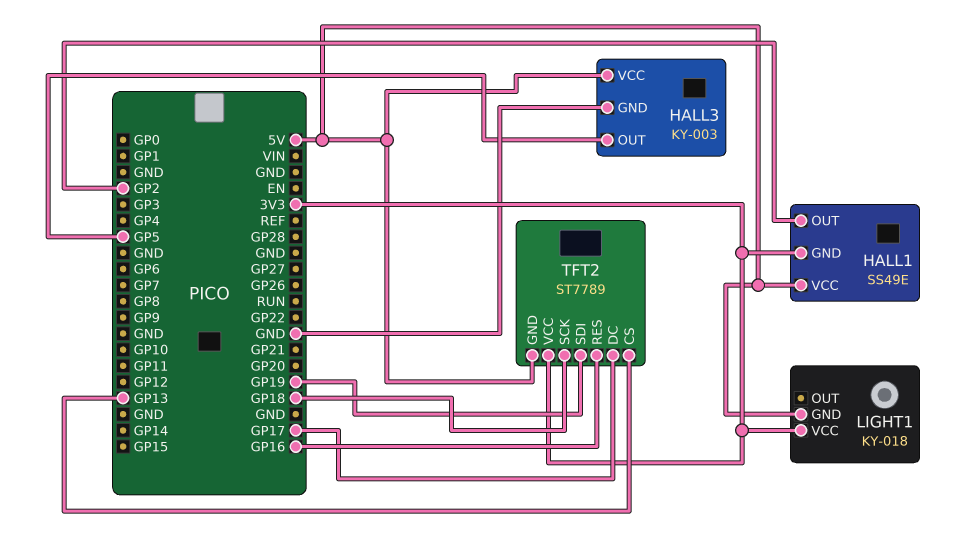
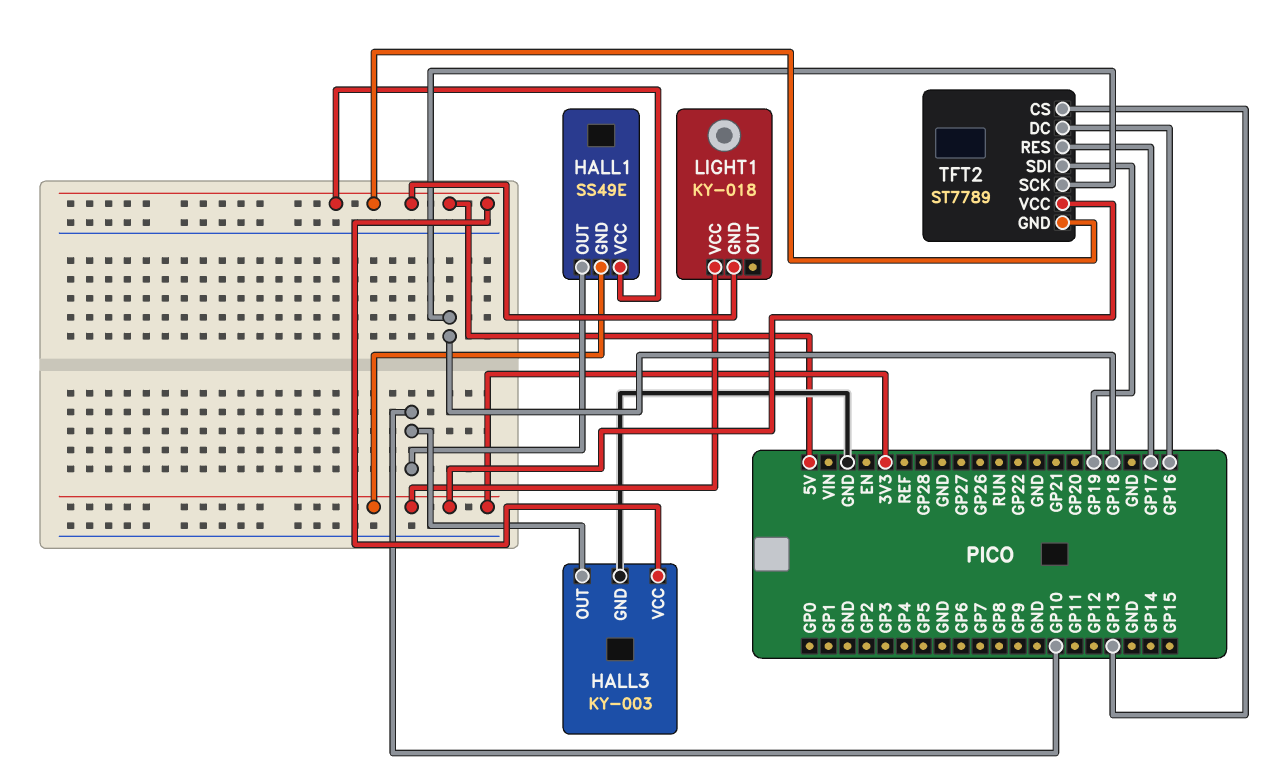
HALL1 pin OUT: GP2 -> GP10
HALL3 pin OUT: GP5 -> GP10
TFT2 pin DC: GP17 -> GP16
TFT2 pin RES: GP16 -> GP17

